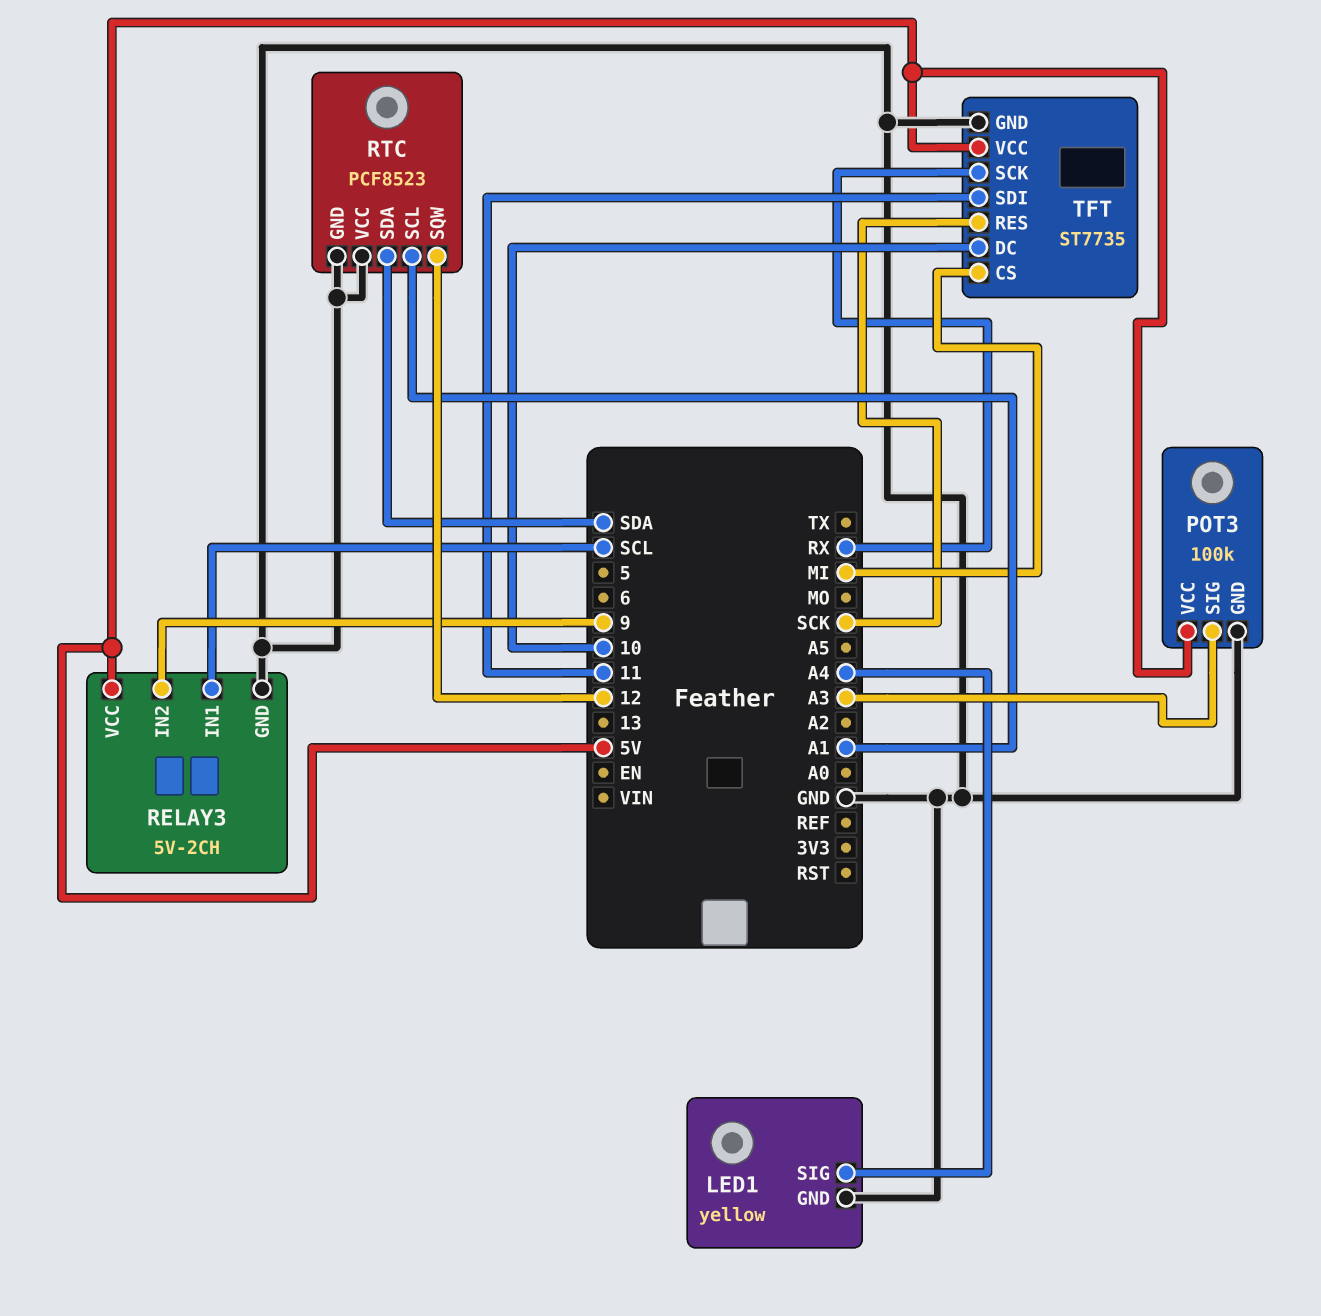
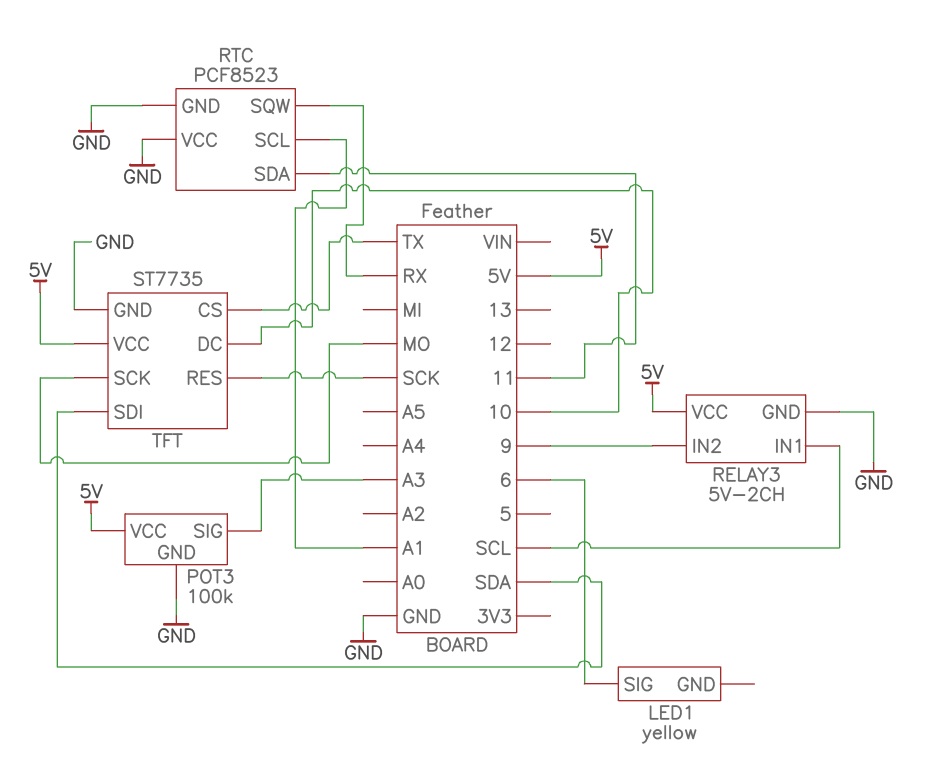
LED1 pin GND: GND -> none
LED1 pin SIG: A4 -> 6
RTC pin SDA: SDA -> 11
RTC pin SQW: 12 -> RX
TFT pin CS: MI -> TX
TFT pin SCK: RX -> MO
TFT pin SDI: 11 -> SDA

